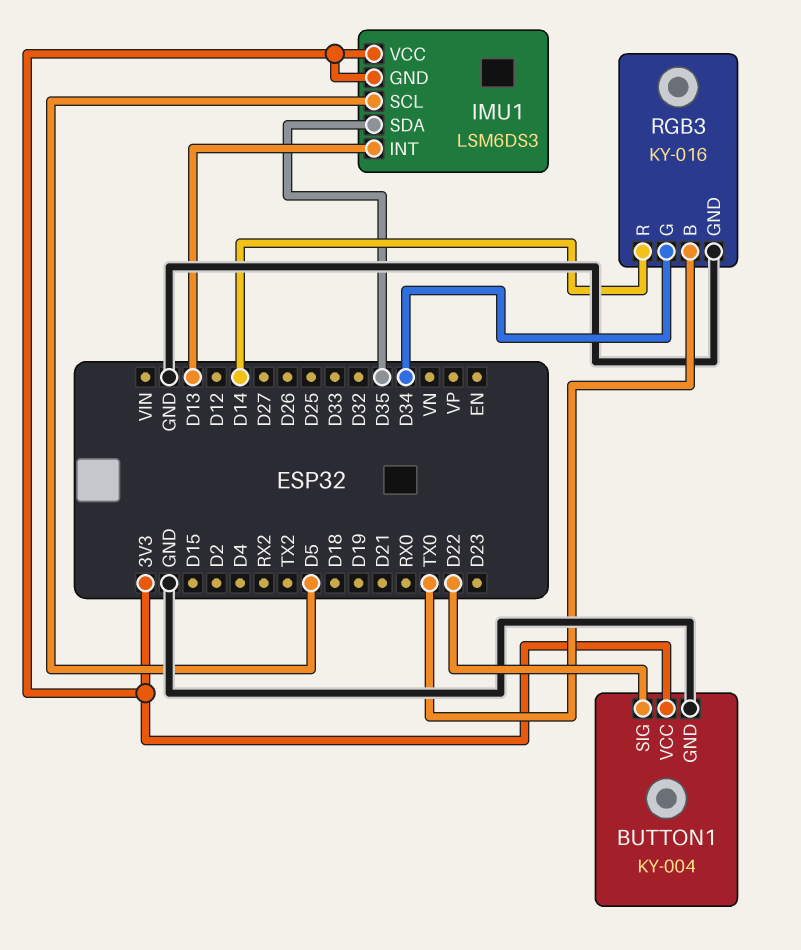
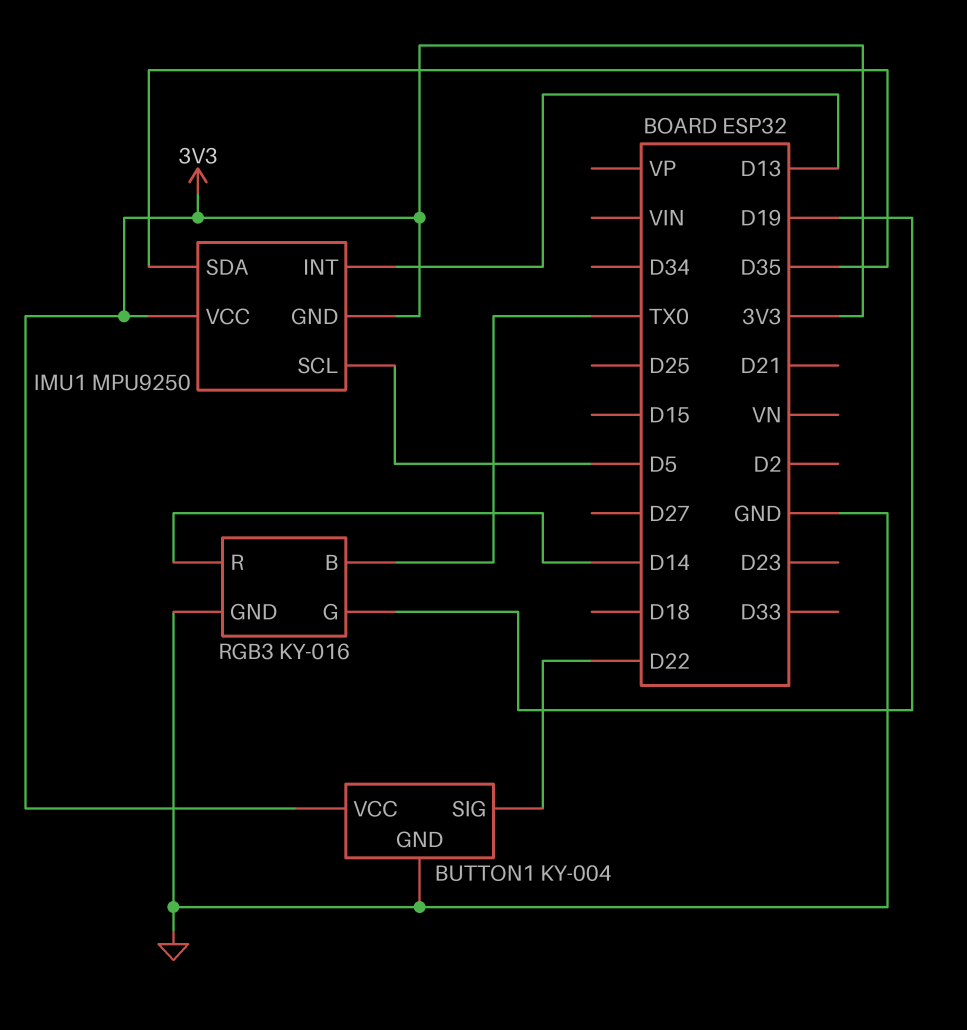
IMU1: LSM6DS3 -> MPU9250
RGB3 pin G: D34 -> D19

